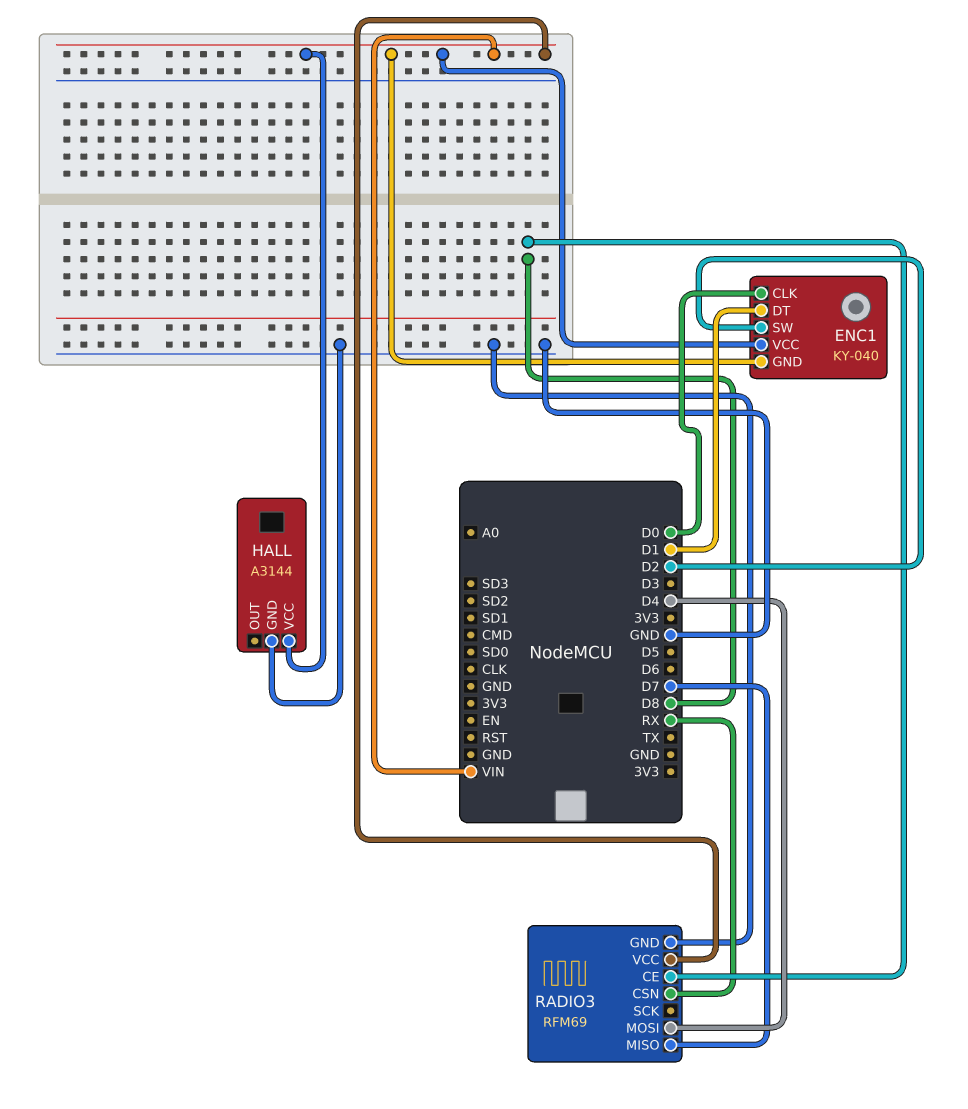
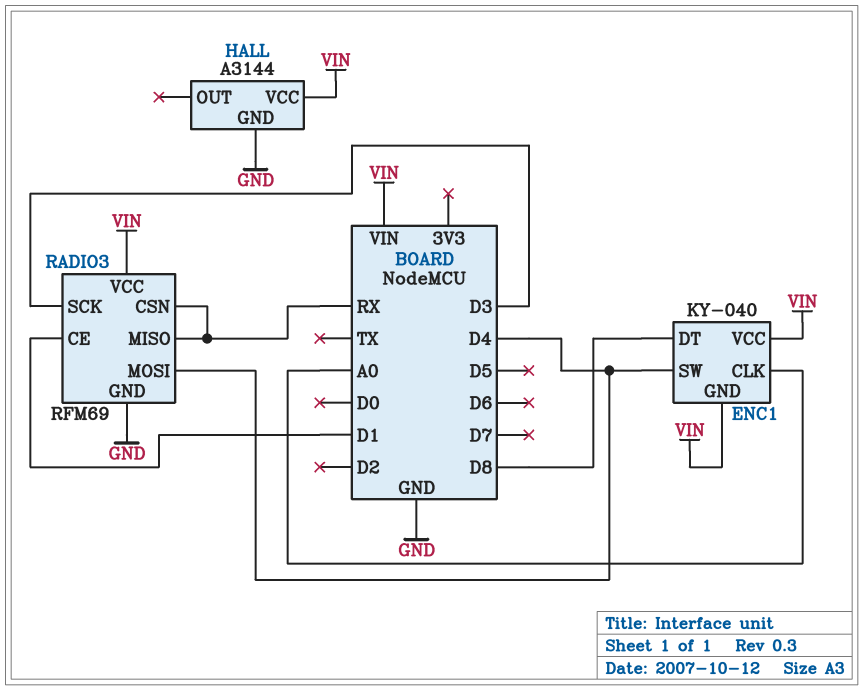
ENC1 pin CLK: D0 -> A0
ENC1 pin DT: D1 -> D8
ENC1 pin SW: D2 -> D4
RADIO3 pin CE: D8 -> D1
RADIO3 pin MISO: D7 -> RX
RADIO3 pin SCK: none -> D3

